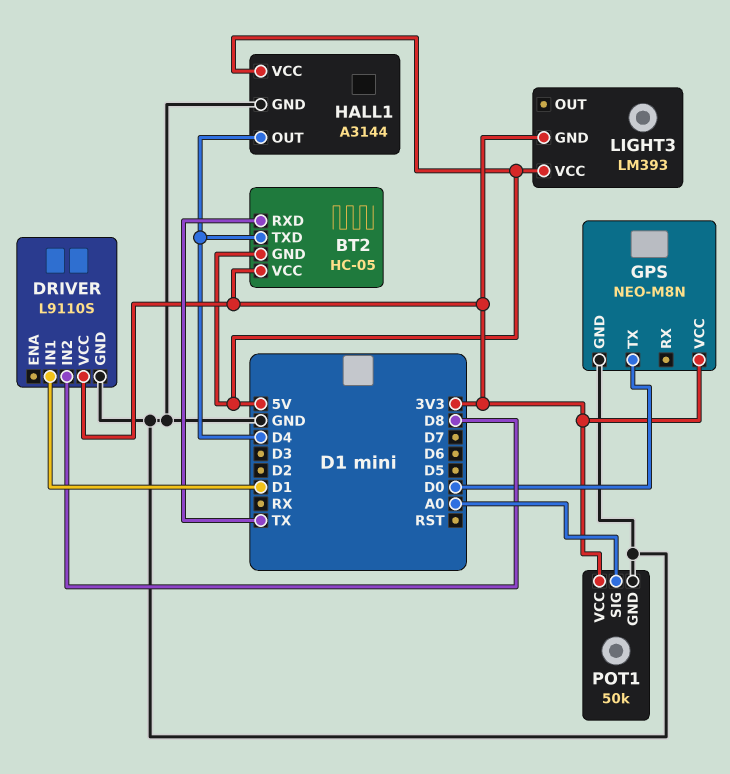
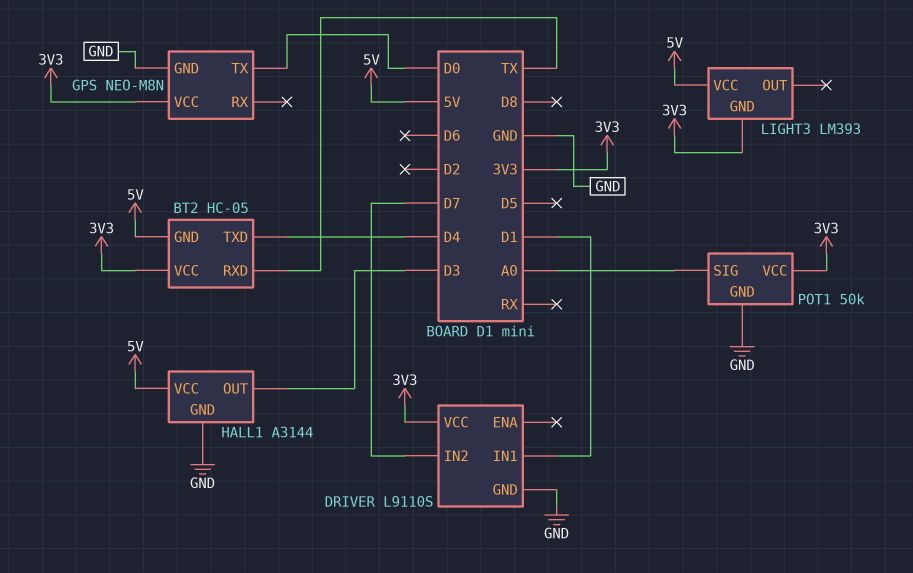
DRIVER pin IN2: D8 -> D7
HALL1 pin OUT: D4 -> D3

